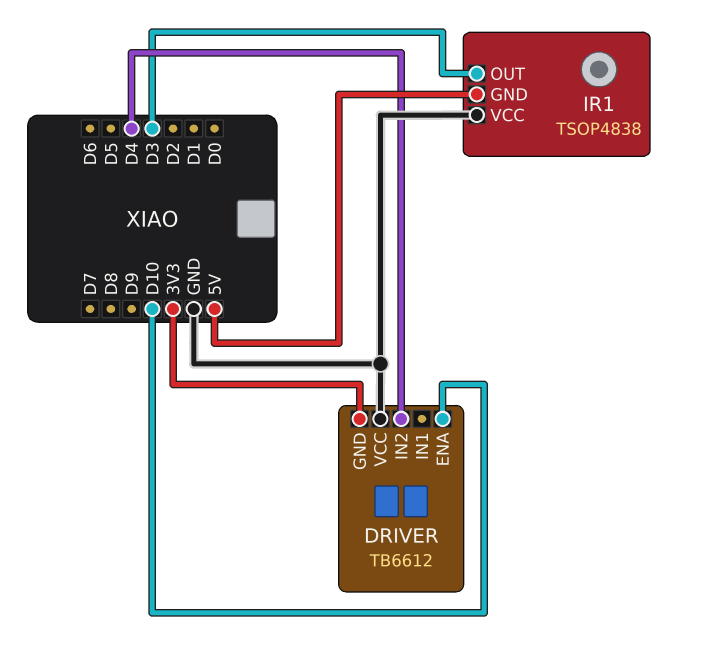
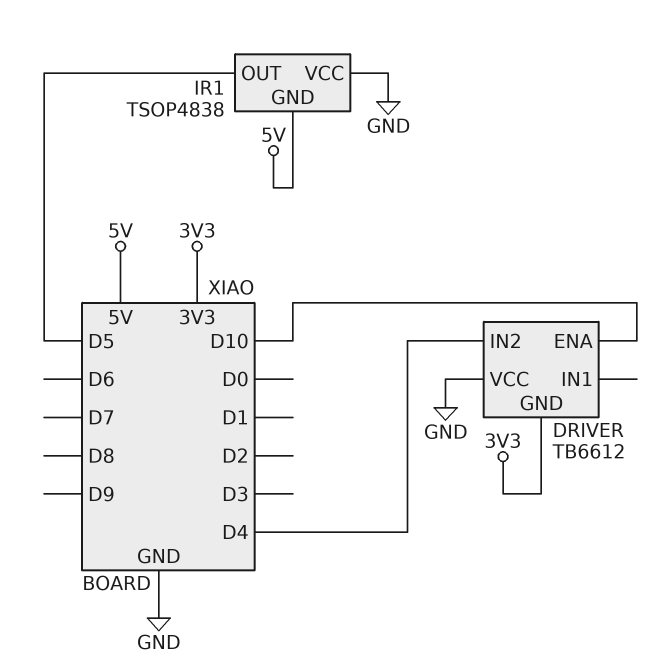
IR1 pin OUT: D3 -> D5

